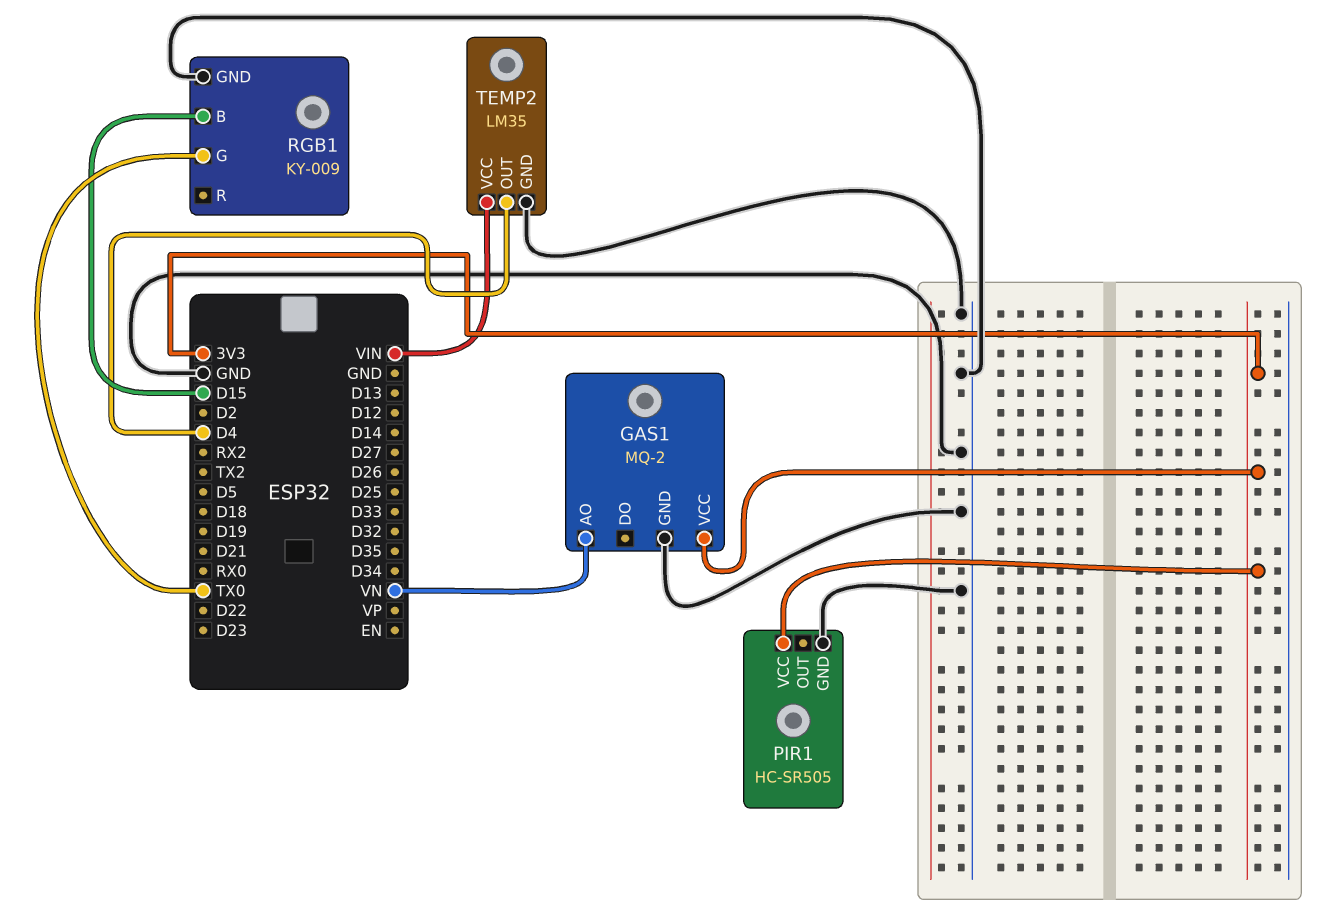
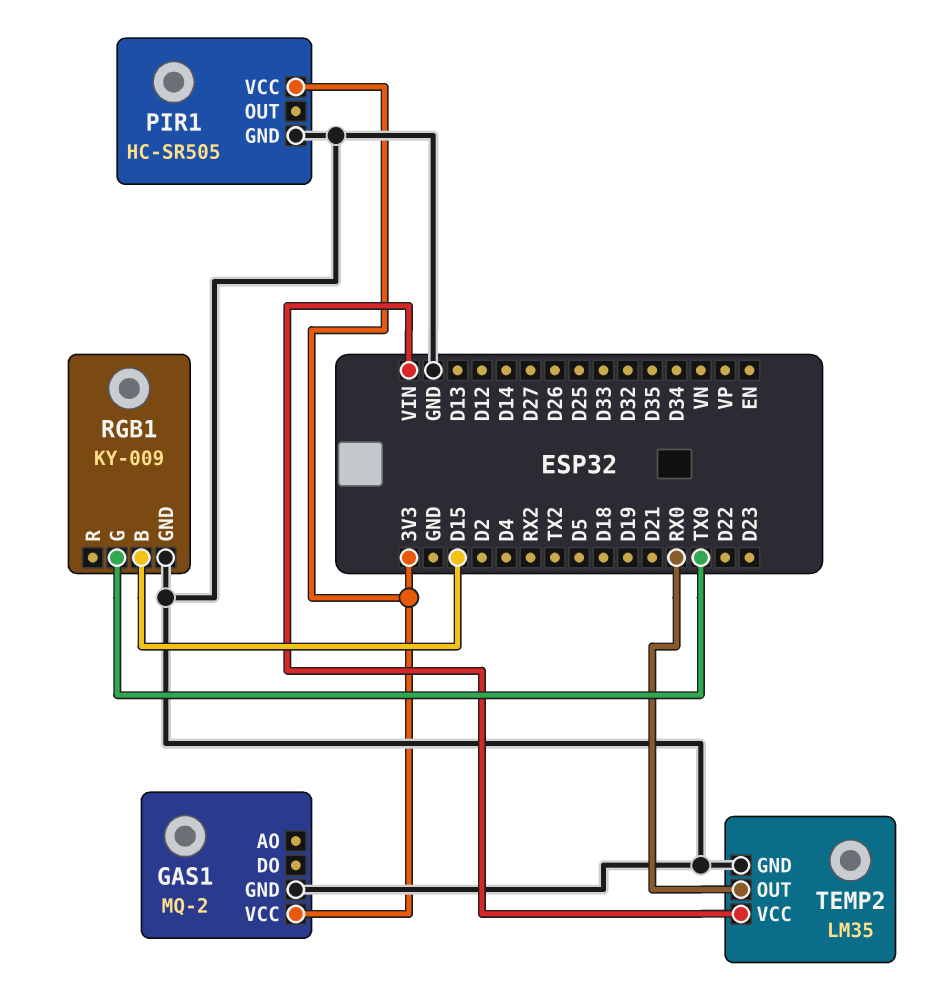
GAS1 pin AO: VN -> none
TEMP2 pin OUT: D4 -> RX0

